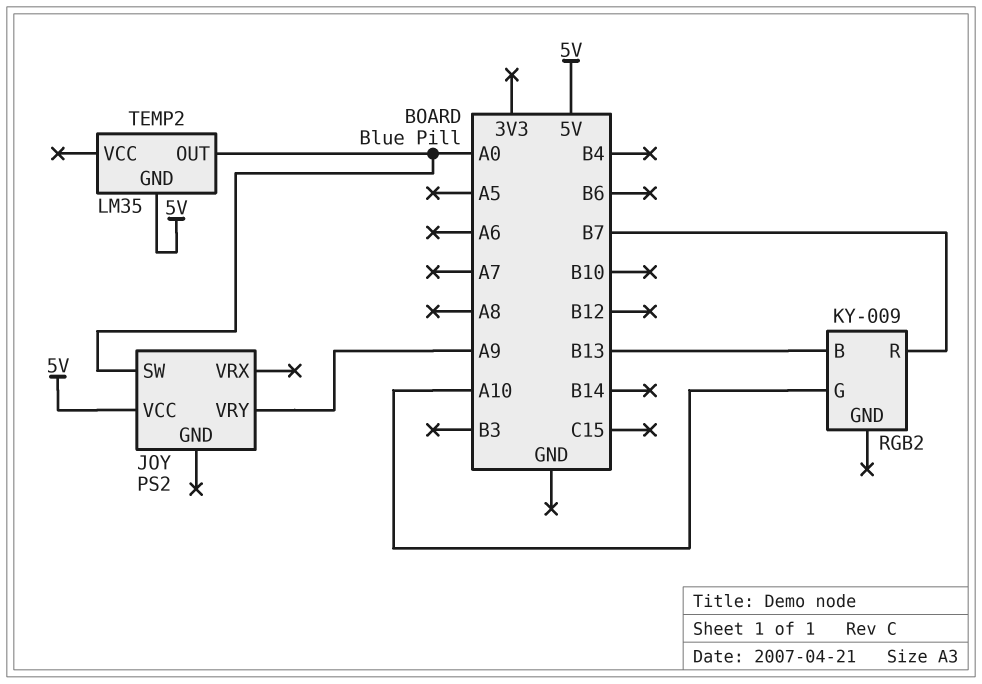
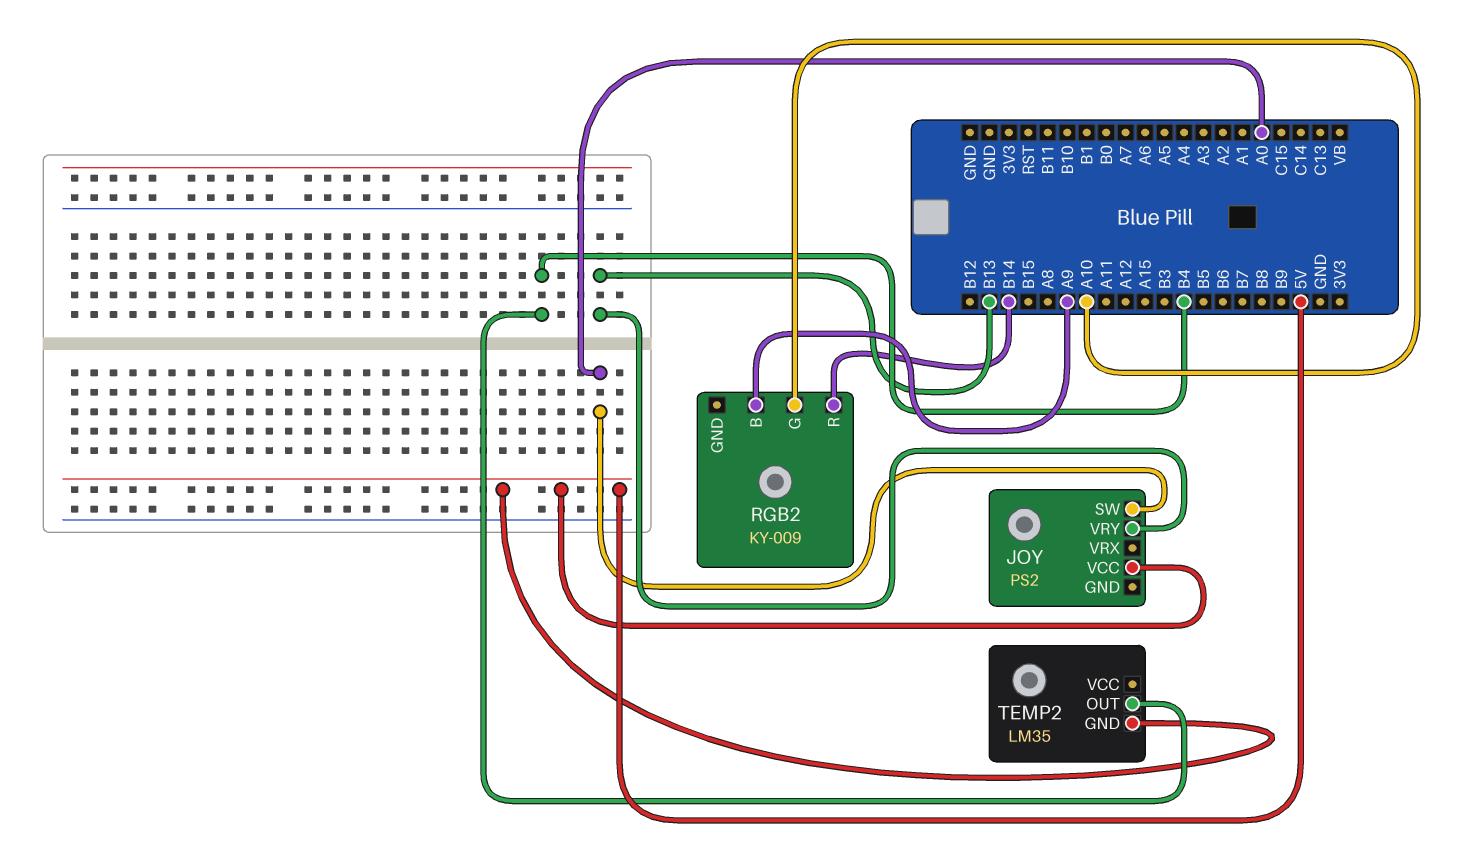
JOY pin VRY: A9 -> B13
RGB2 pin B: B13 -> A9
RGB2 pin R: B7 -> B14
TEMP2 pin OUT: A0 -> B4

